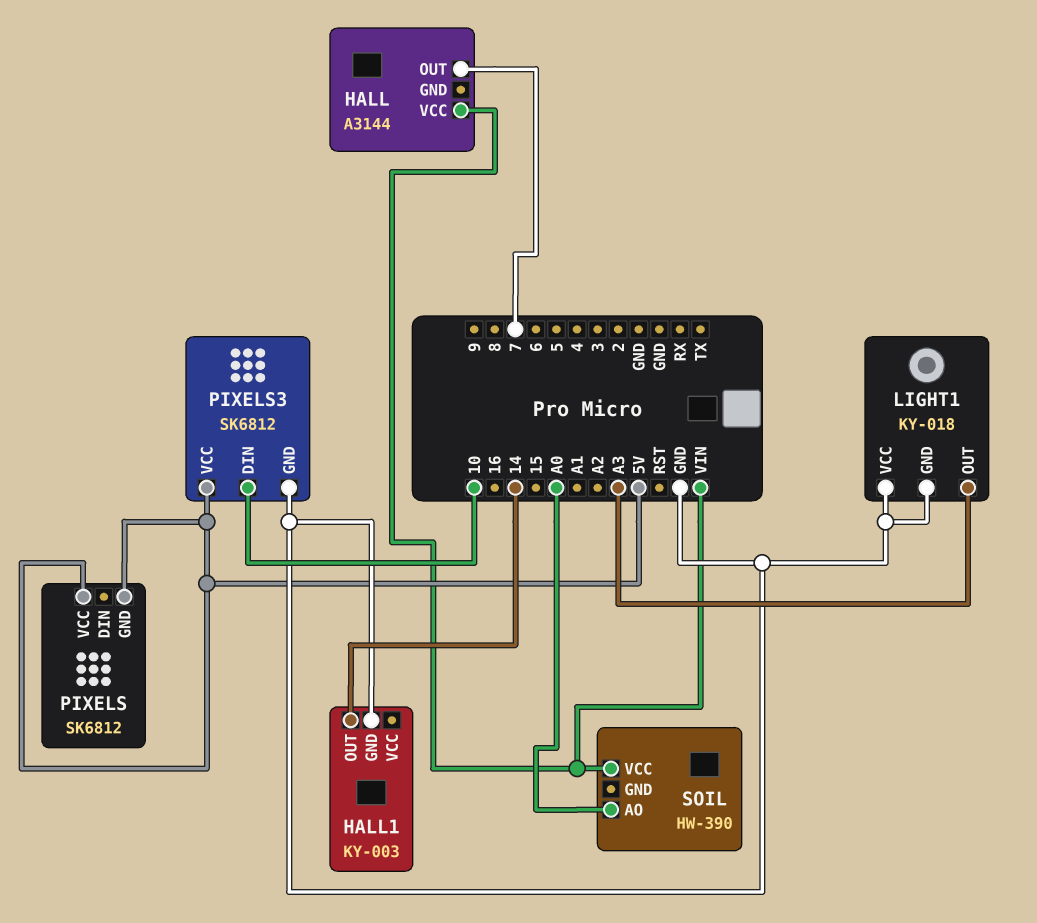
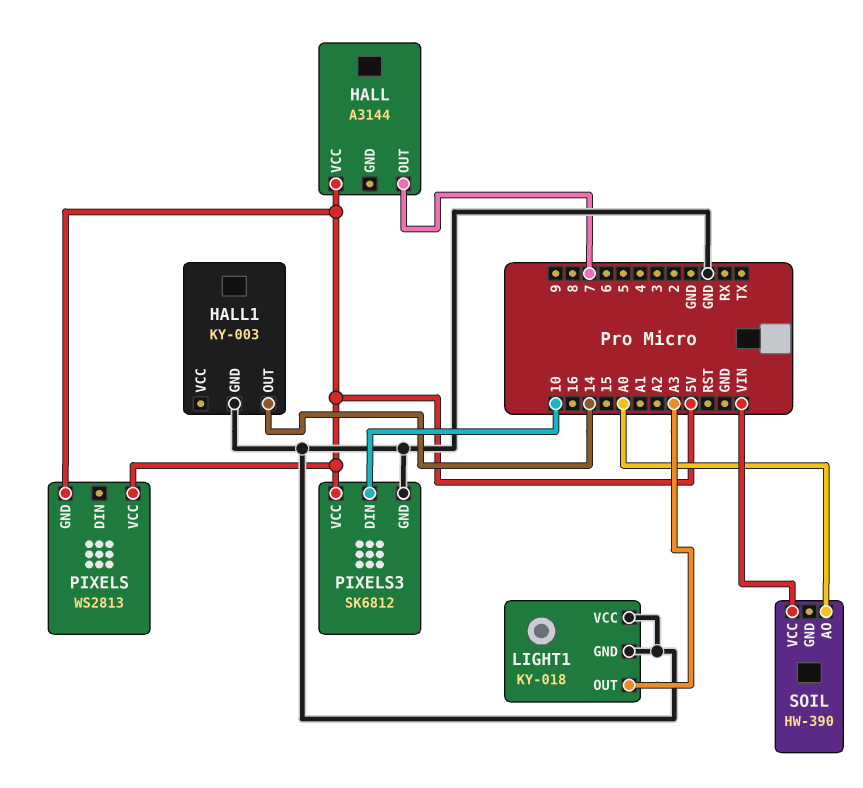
HALL pin VCC: VIN -> 5V
PIXELS: SK6812 -> WS2813

